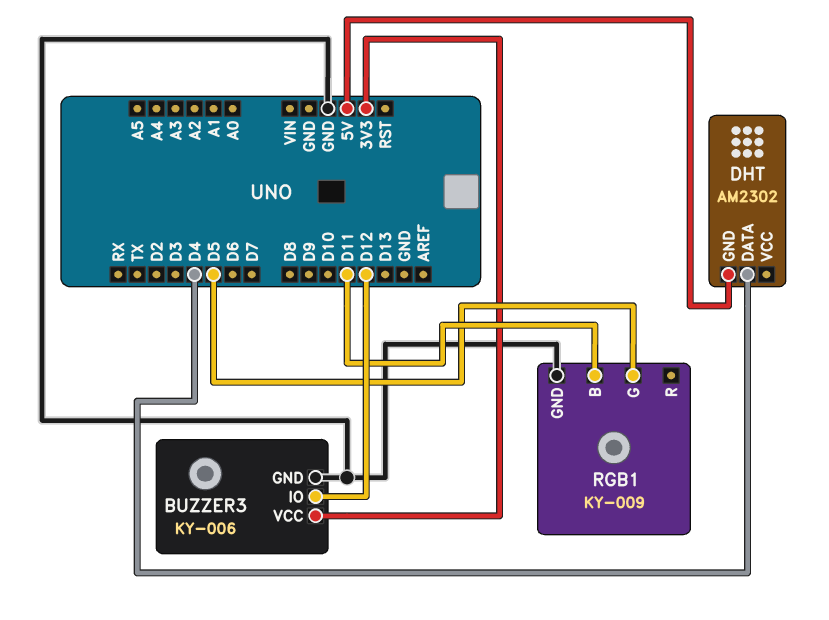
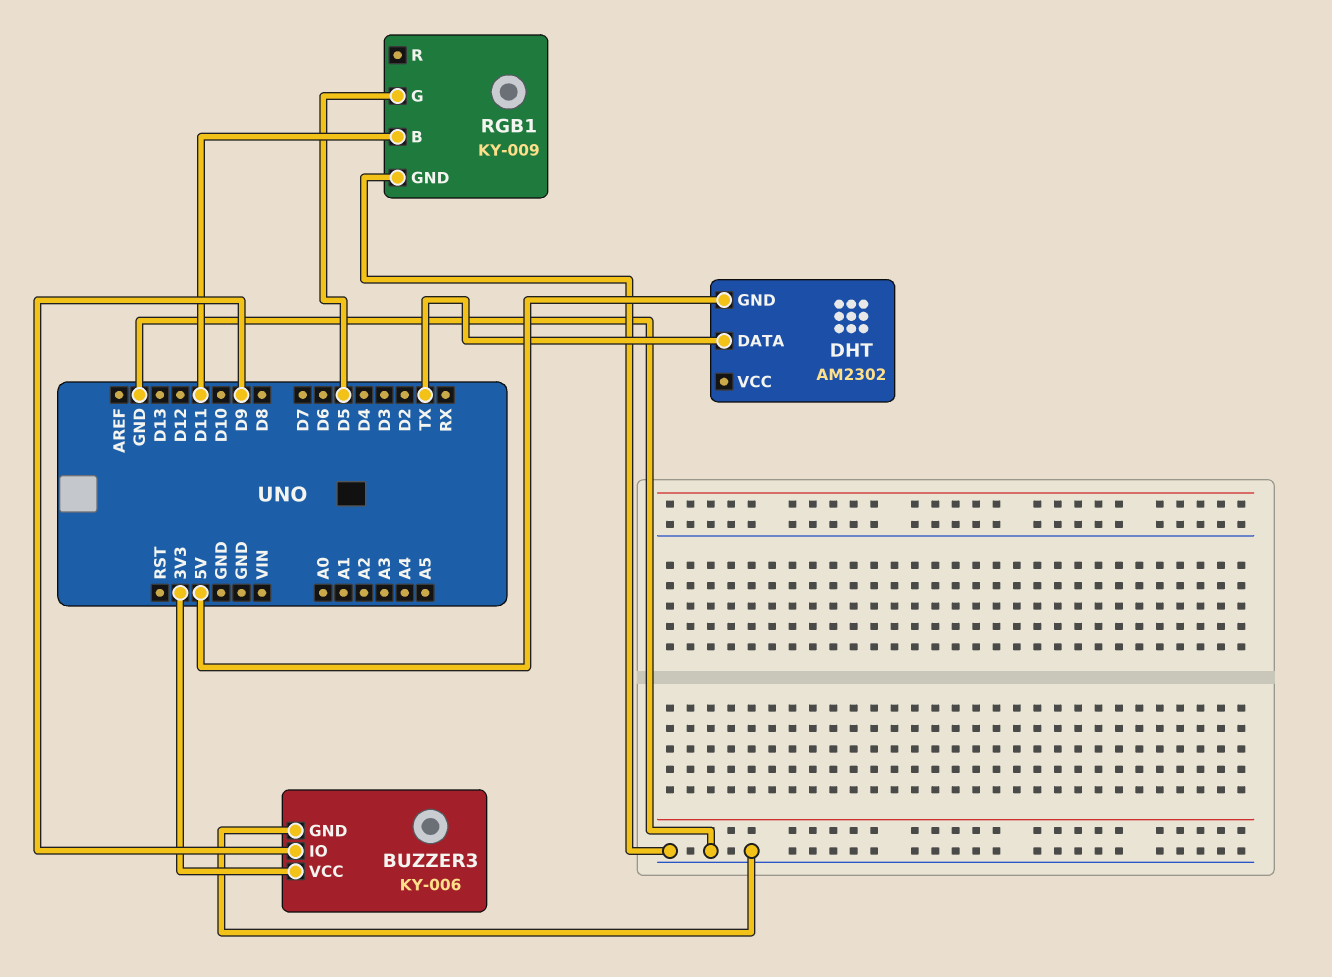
BUZZER3 pin IO: D12 -> D9
DHT pin DATA: D4 -> TX

